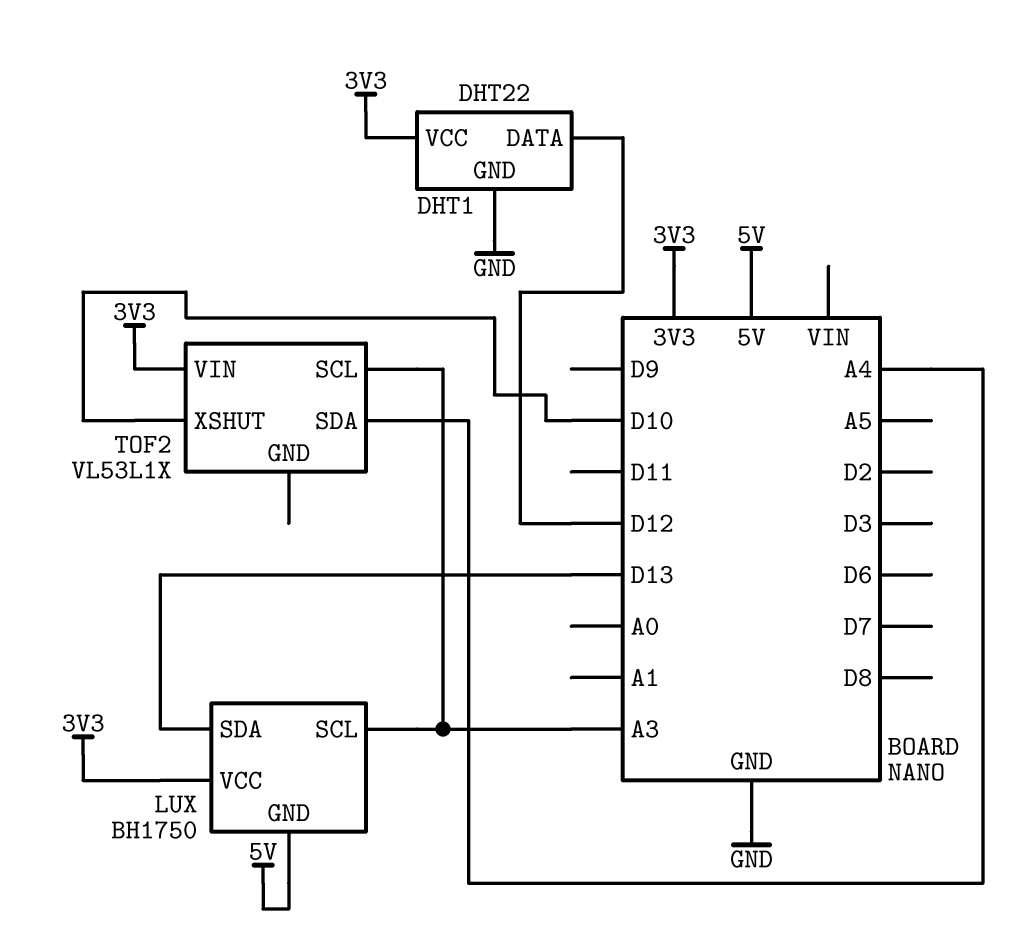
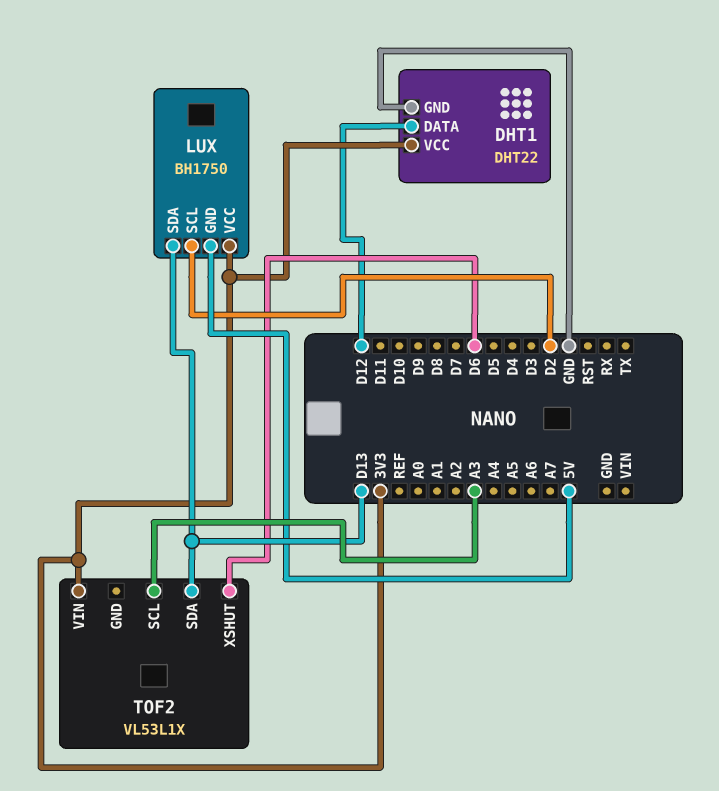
LUX pin SCL: A3 -> D2
TOF2 pin SDA: A4 -> D13
TOF2 pin XSHUT: D10 -> D6

